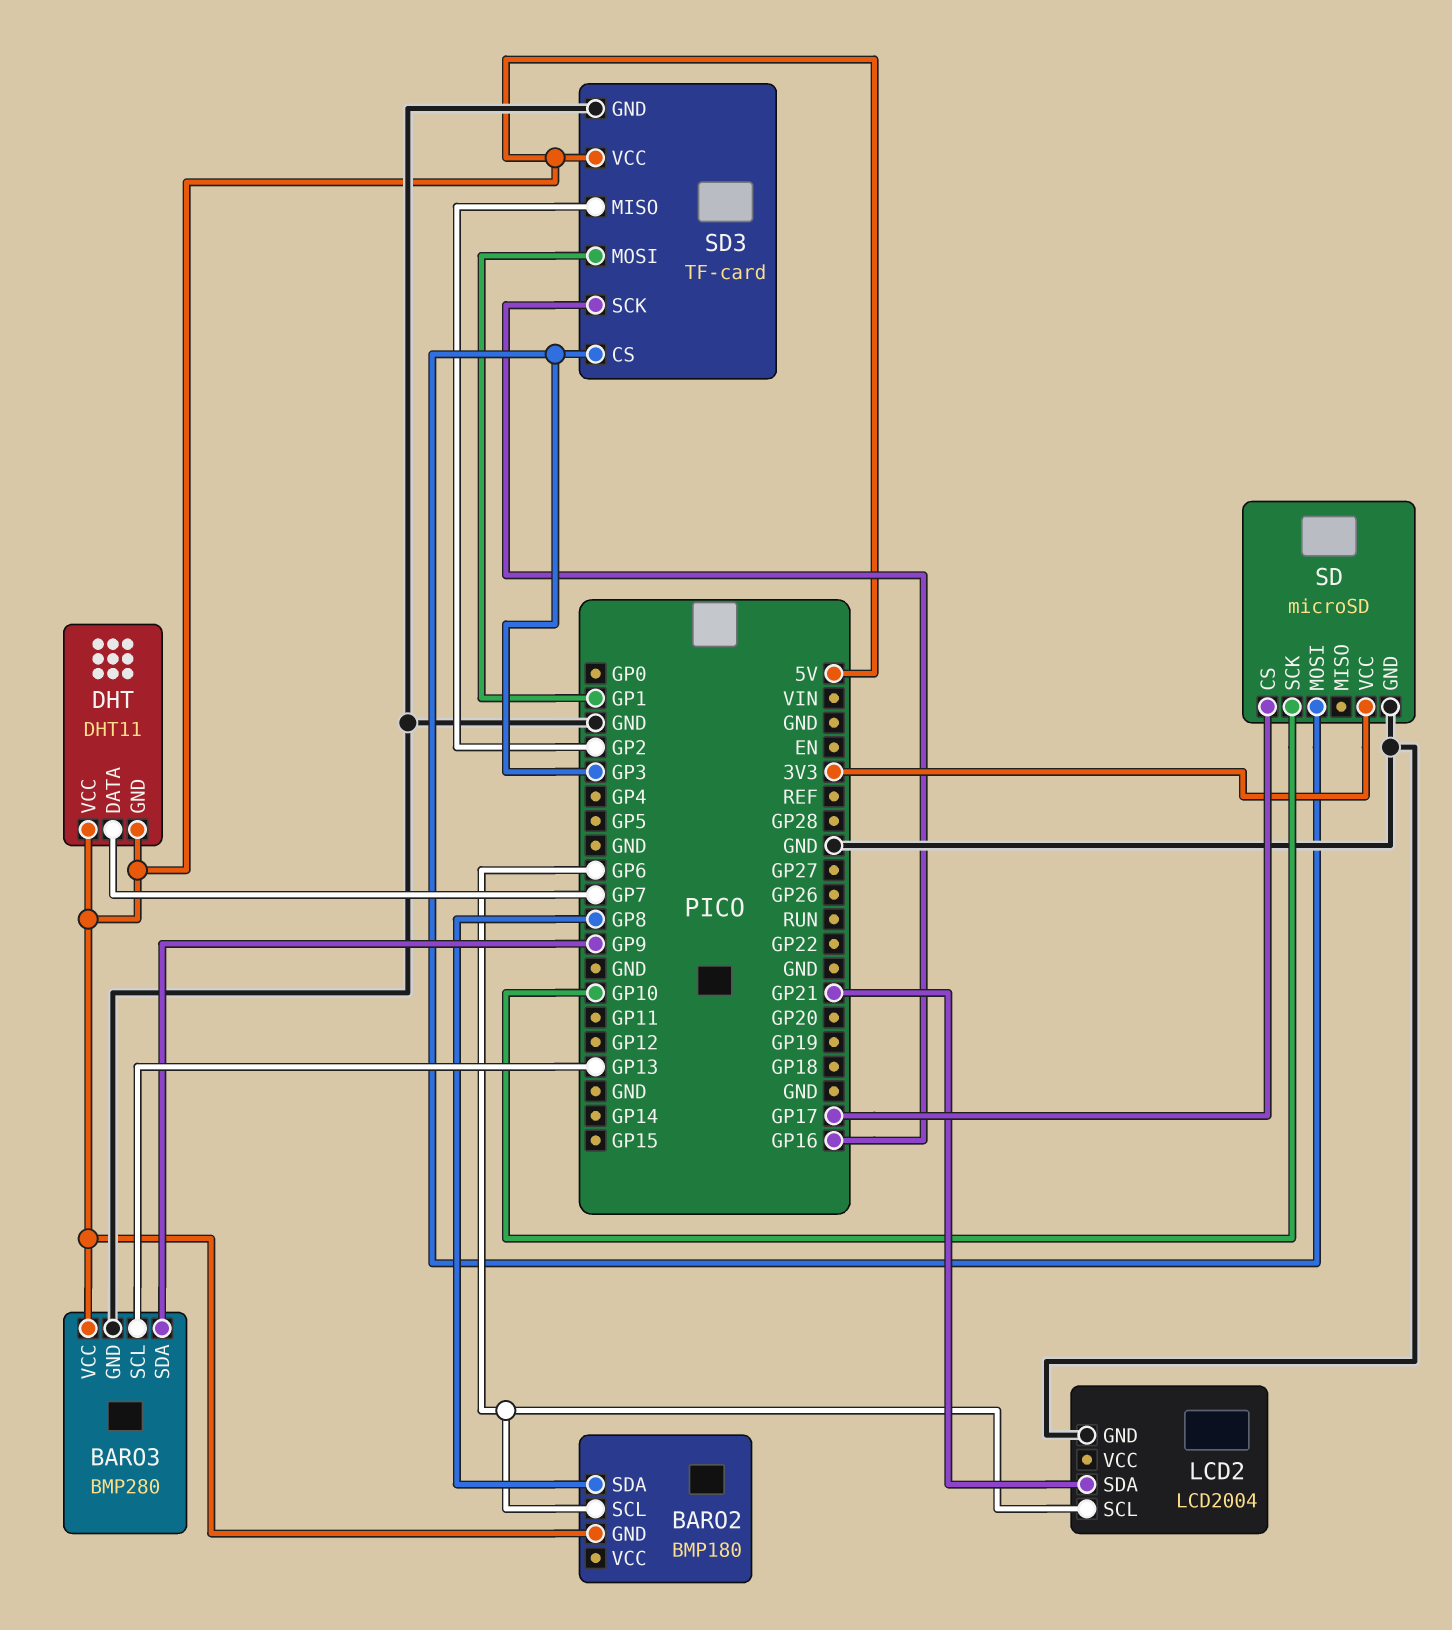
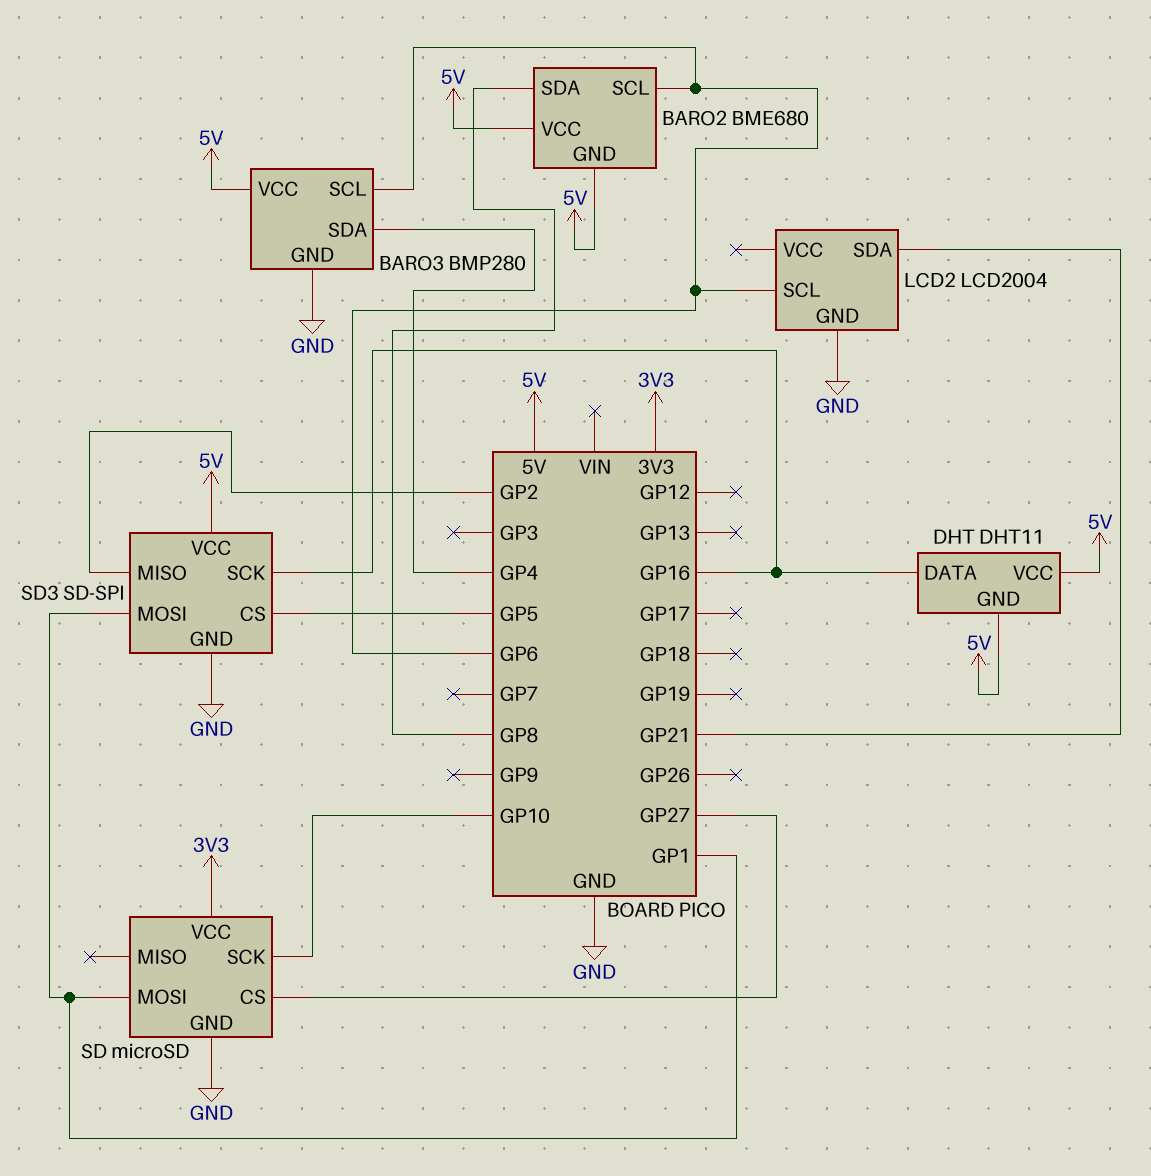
BARO2: BMP180 -> BME680
BARO2 pin VCC: none -> 5V
BARO3 pin SCL: GP13 -> GP6
BARO3 pin SDA: GP9 -> GP4
DHT pin DATA: GP7 -> GP16
SD pin CS: GP17 -> GP27
SD pin MOSI: GP3 -> GP1
SD3: TF-card -> SD-SPI
SD3 pin CS: GP3 -> GP5

